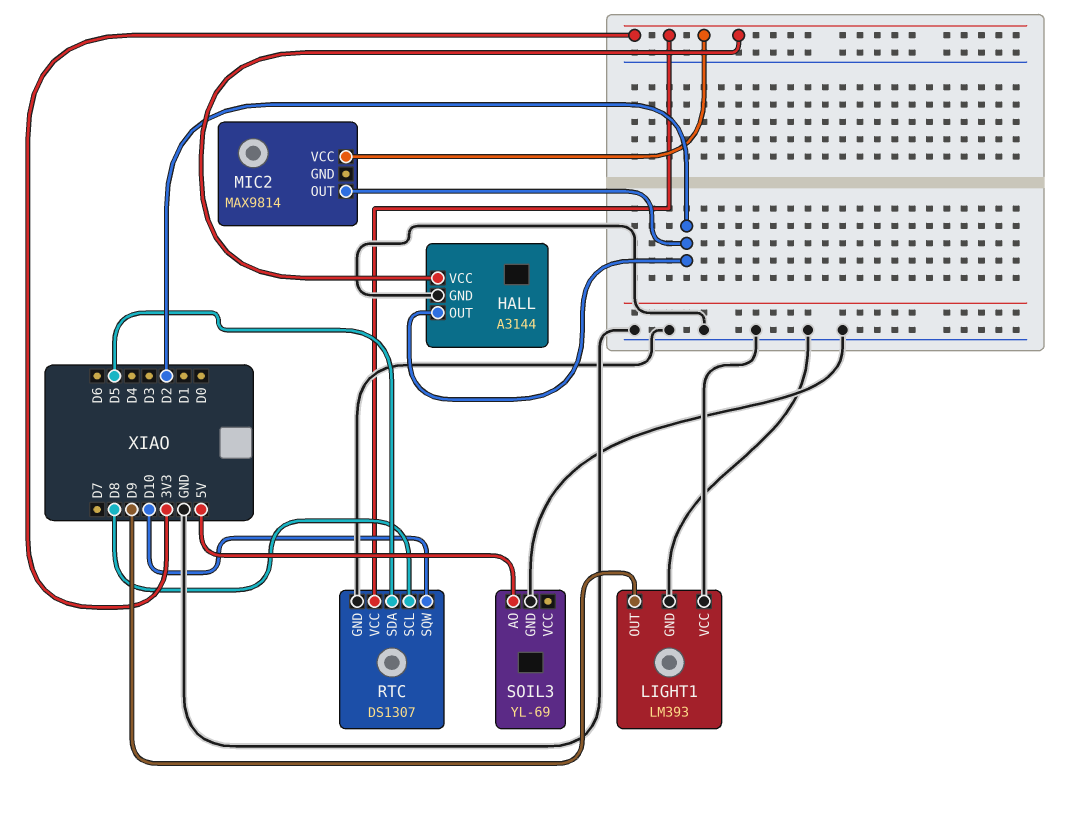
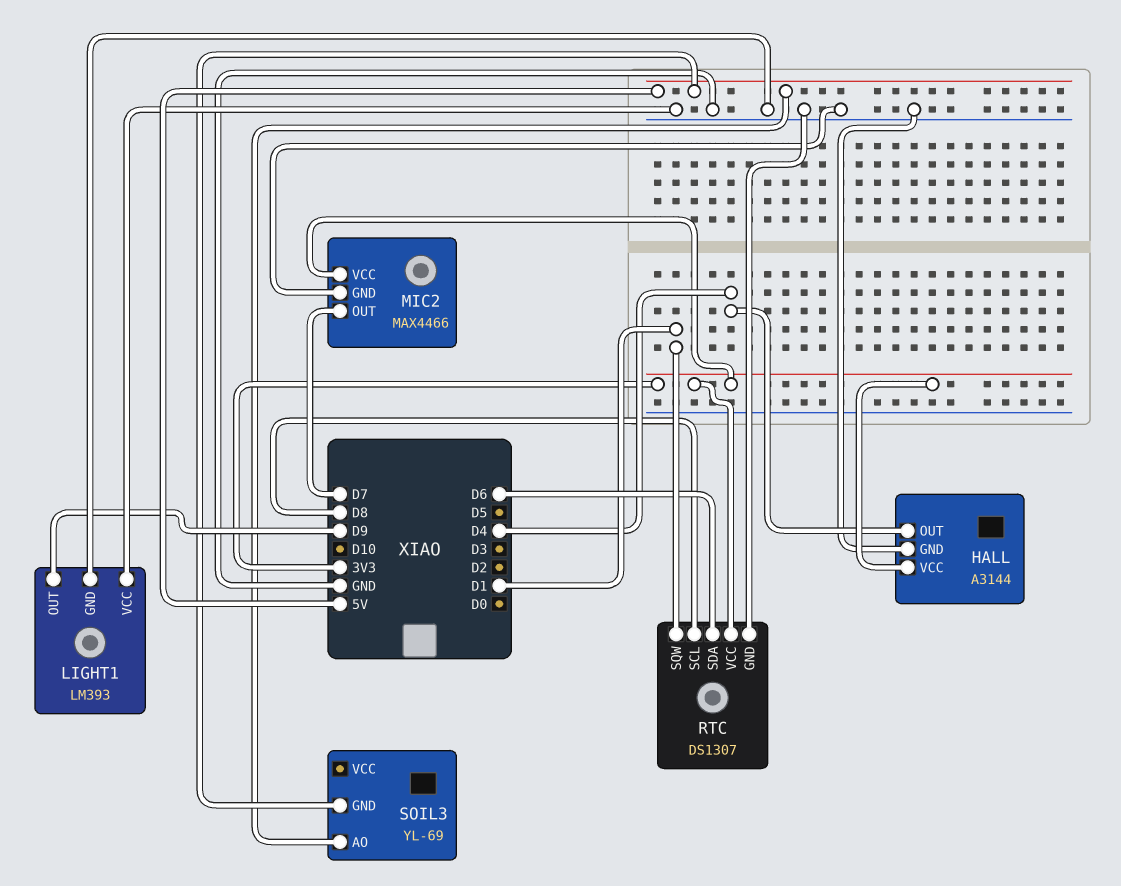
HALL pin OUT: D2 -> D4
MIC2: MAX9814 -> MAX4466
MIC2 pin GND: none -> GND
MIC2 pin OUT: D2 -> D7
RTC pin SDA: D5 -> D6
RTC pin SQW: D10 -> D1
SOIL3 pin GND: GND -> 5V

